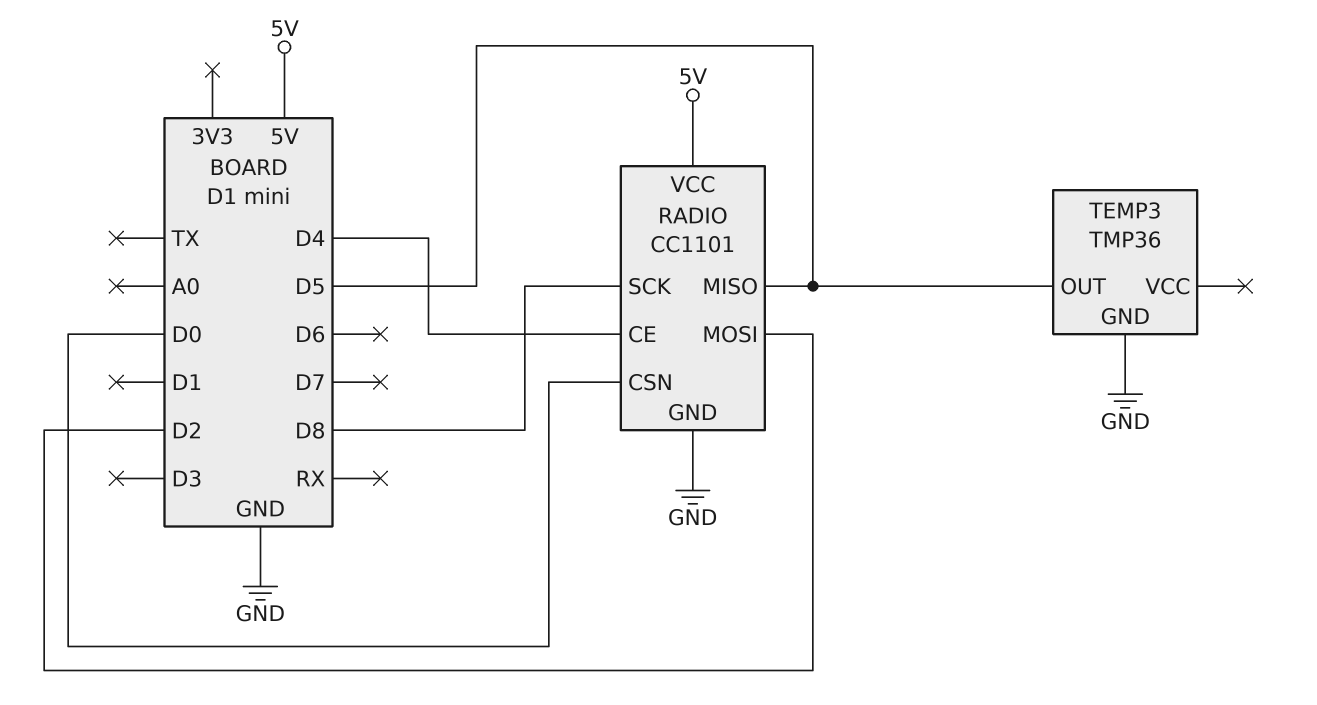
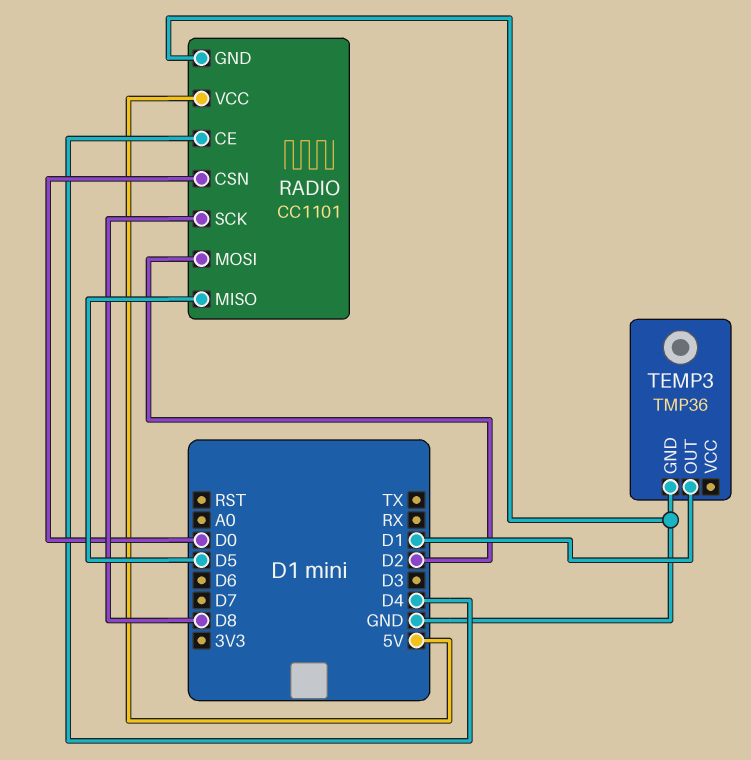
TEMP3 pin OUT: D5 -> D1

